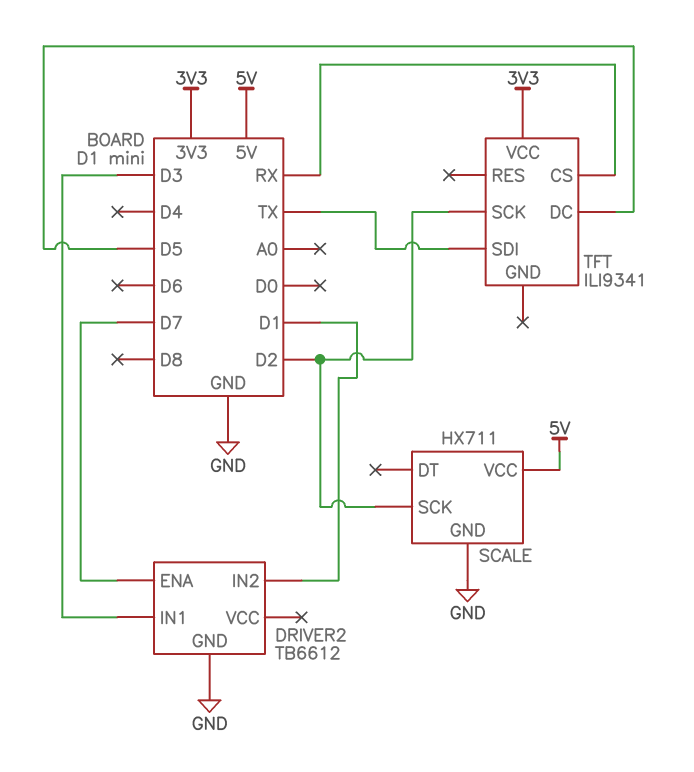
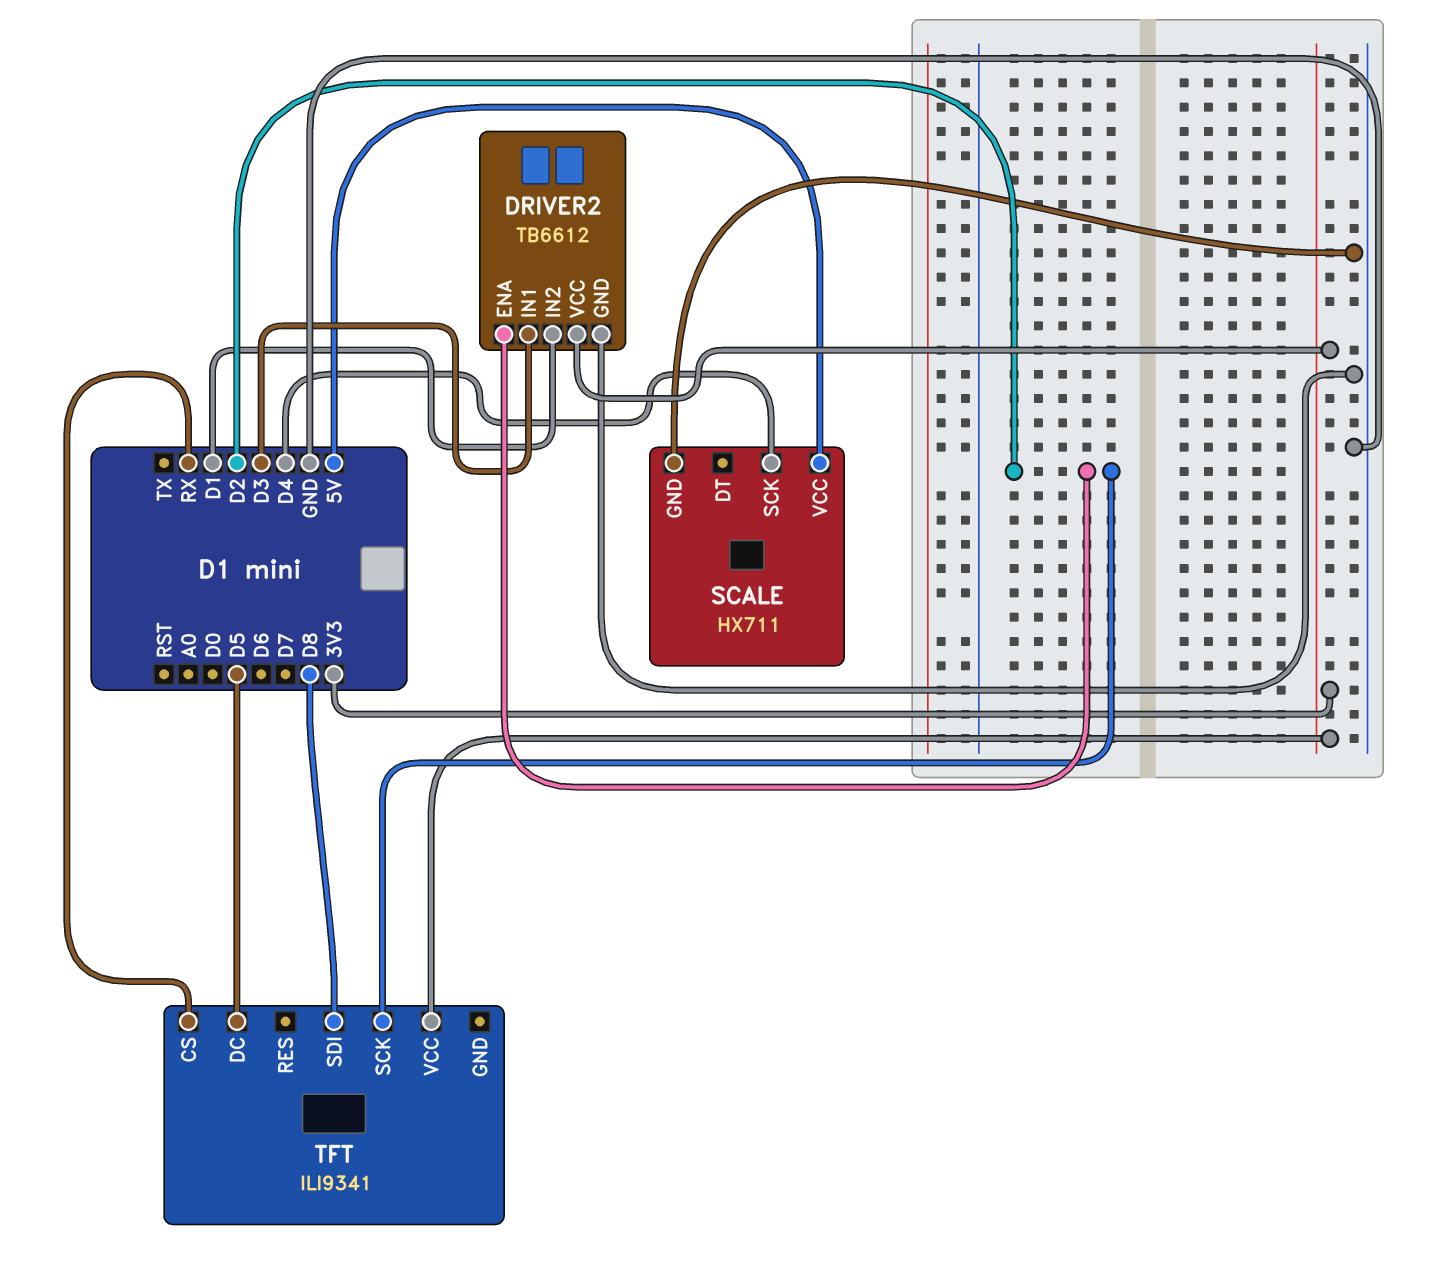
DRIVER2 pin ENA: D7 -> D2
DRIVER2 pin VCC: none -> 3V3
SCALE pin SCK: D2 -> D4
TFT pin SDI: TX -> D8

